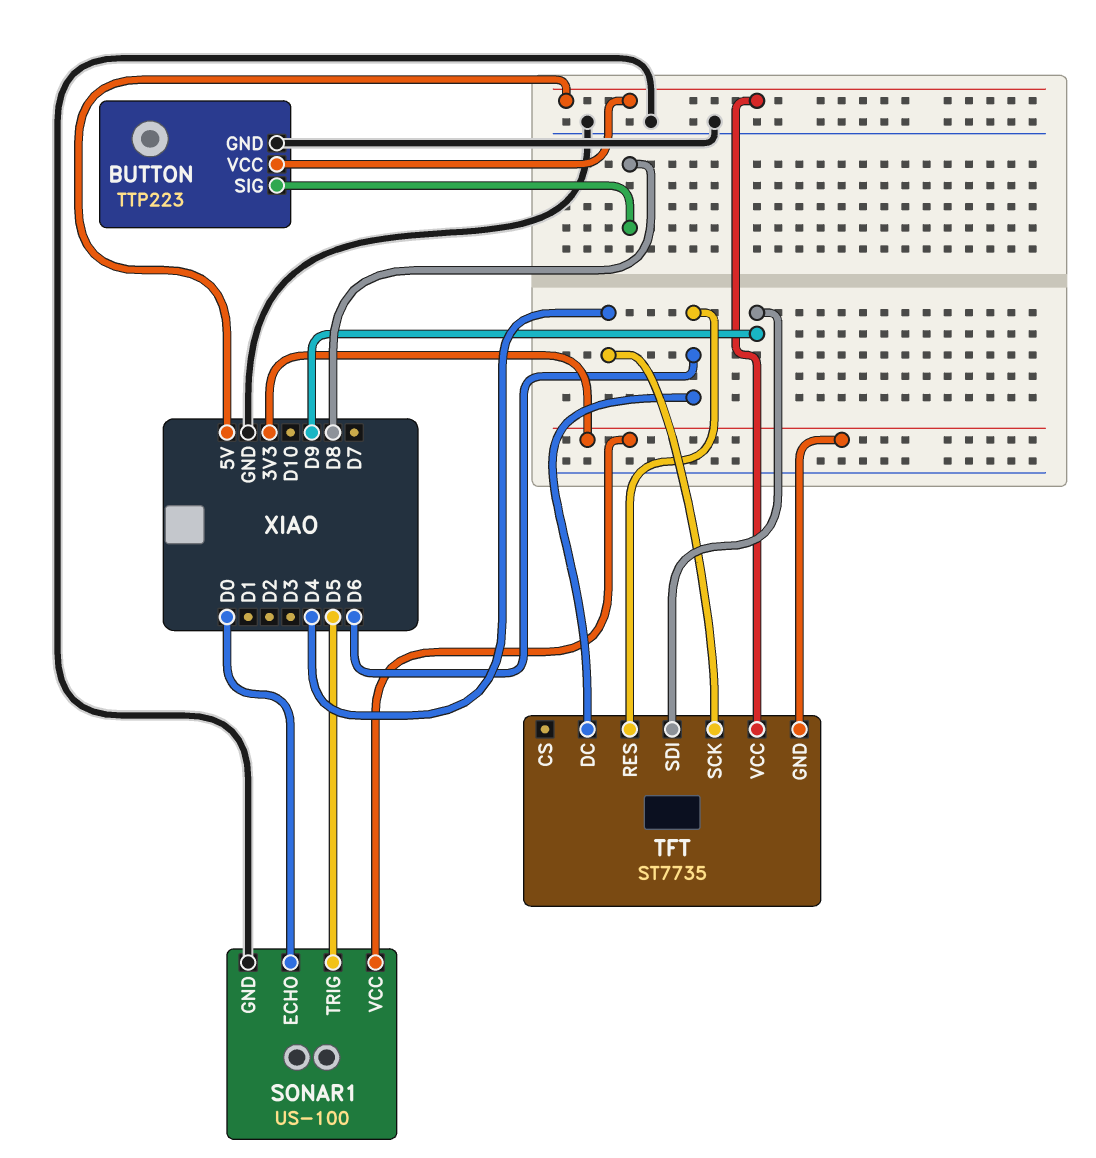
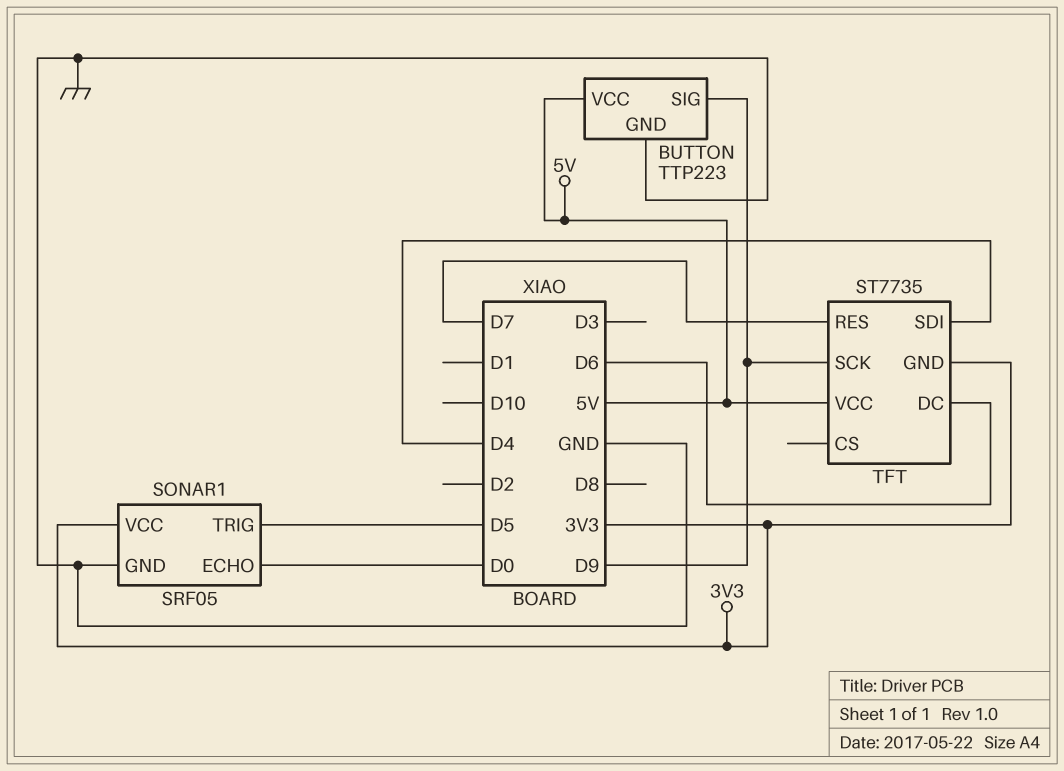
BUTTON pin SIG: D8 -> D9
SONAR1: US-100 -> SRF05
TFT pin RES: D6 -> D7
TFT pin SCK: D4 -> D9
TFT pin SDI: D9 -> D4

